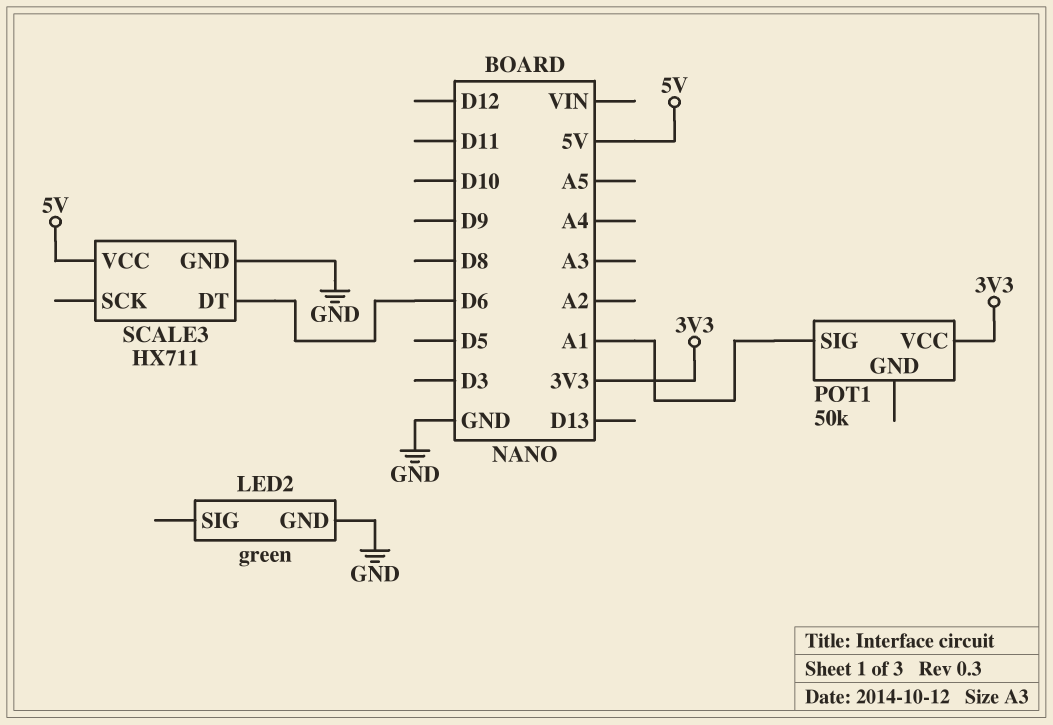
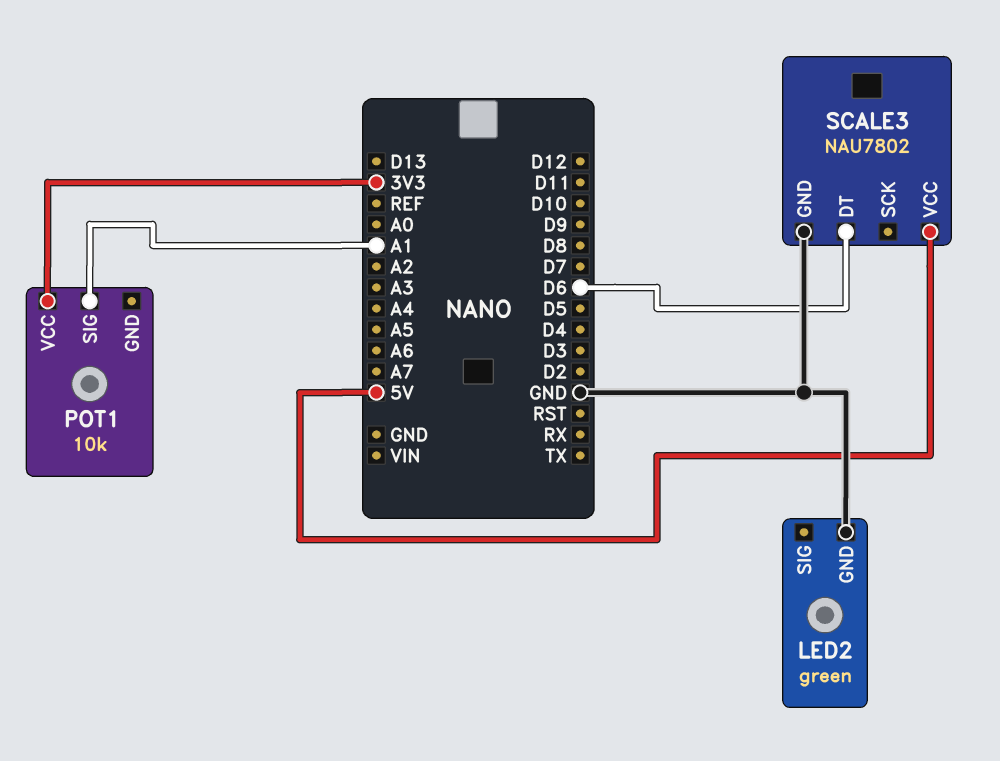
POT1: 50k -> 10k
SCALE3: HX711 -> NAU7802

